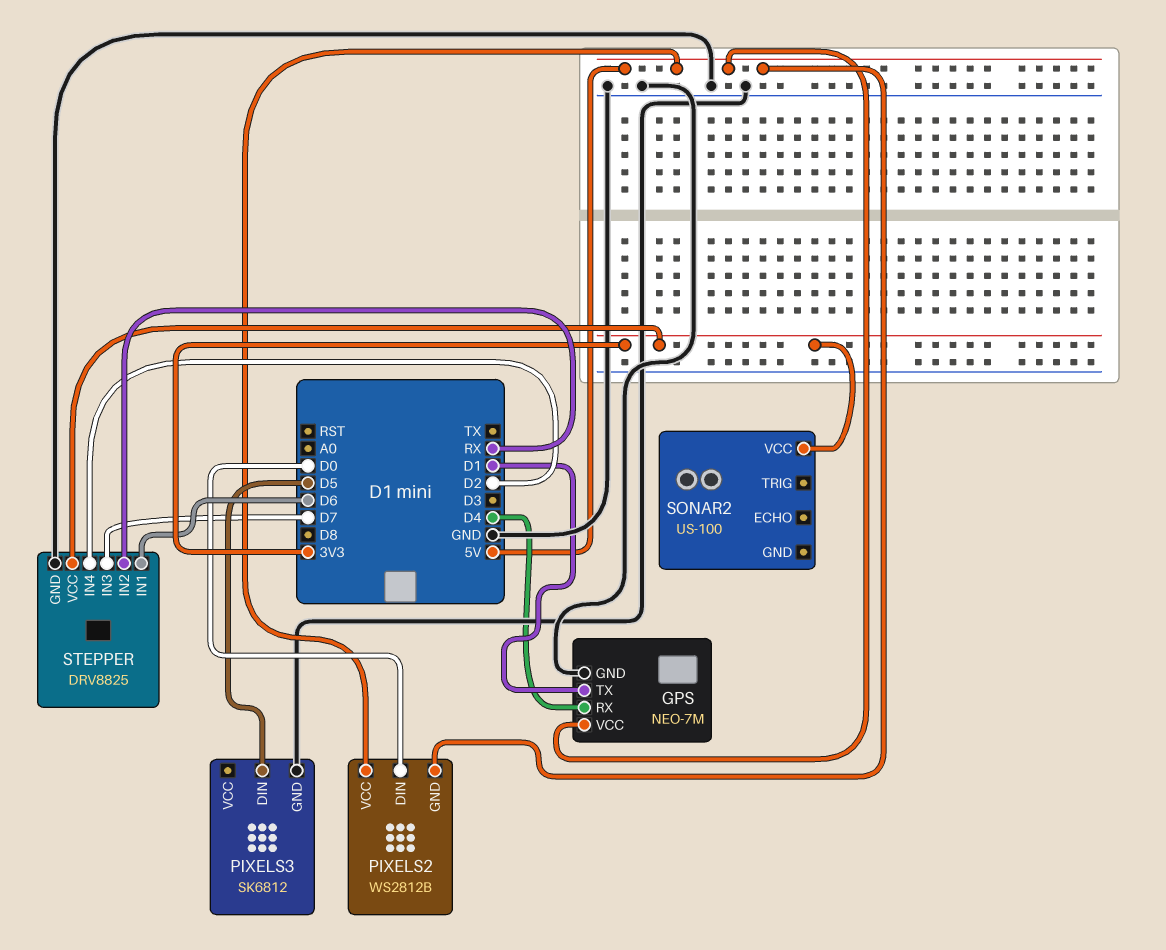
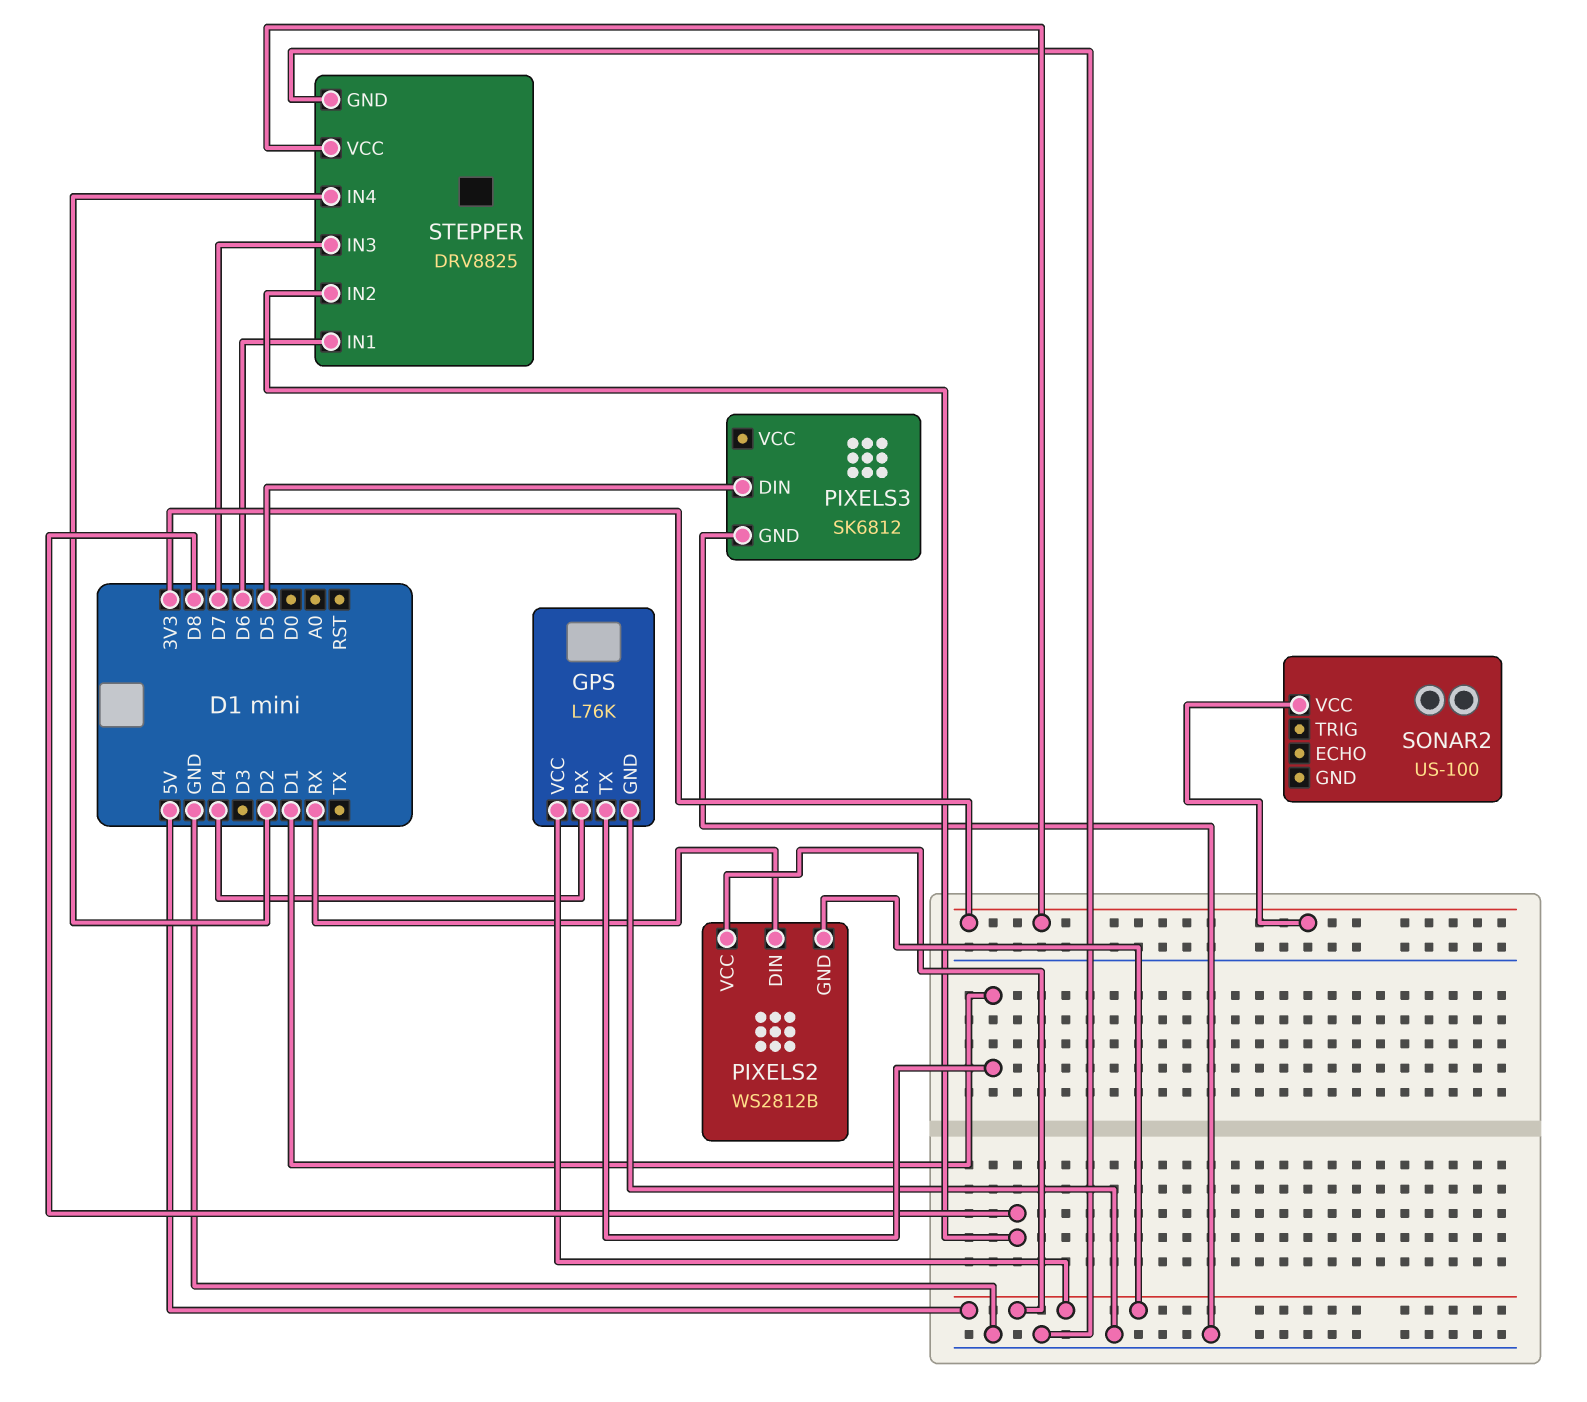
GPS: NEO-7M -> L76K
PIXELS2 pin DIN: D0 -> RX
STEPPER pin IN2: RX -> D8

